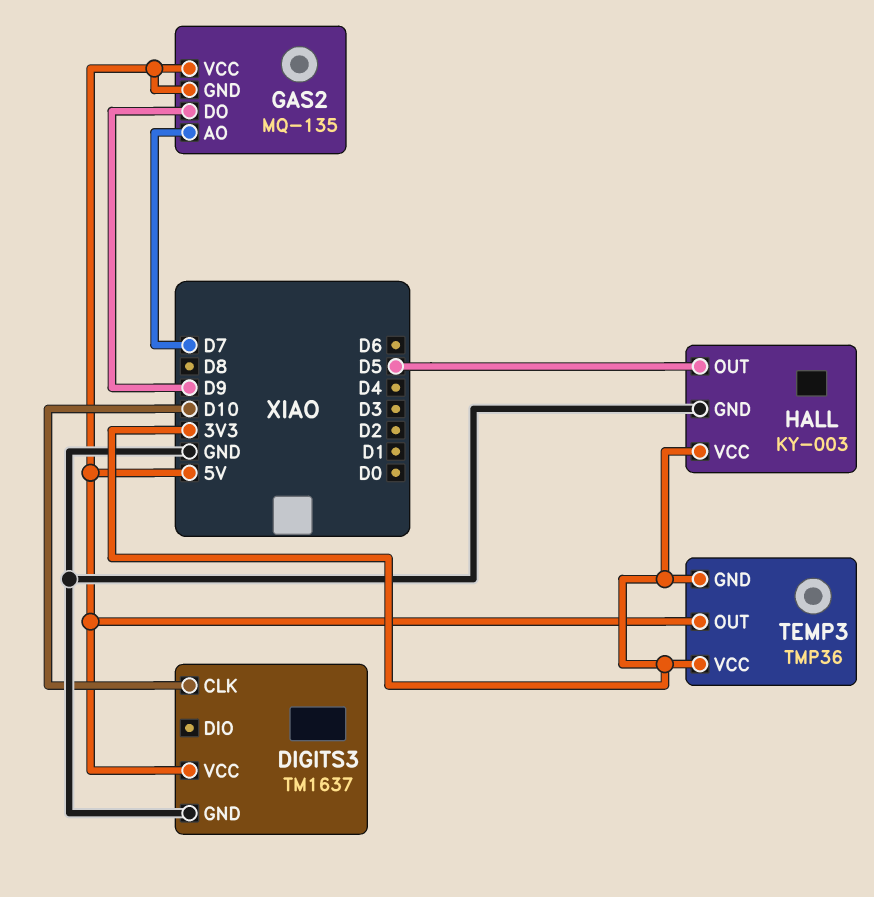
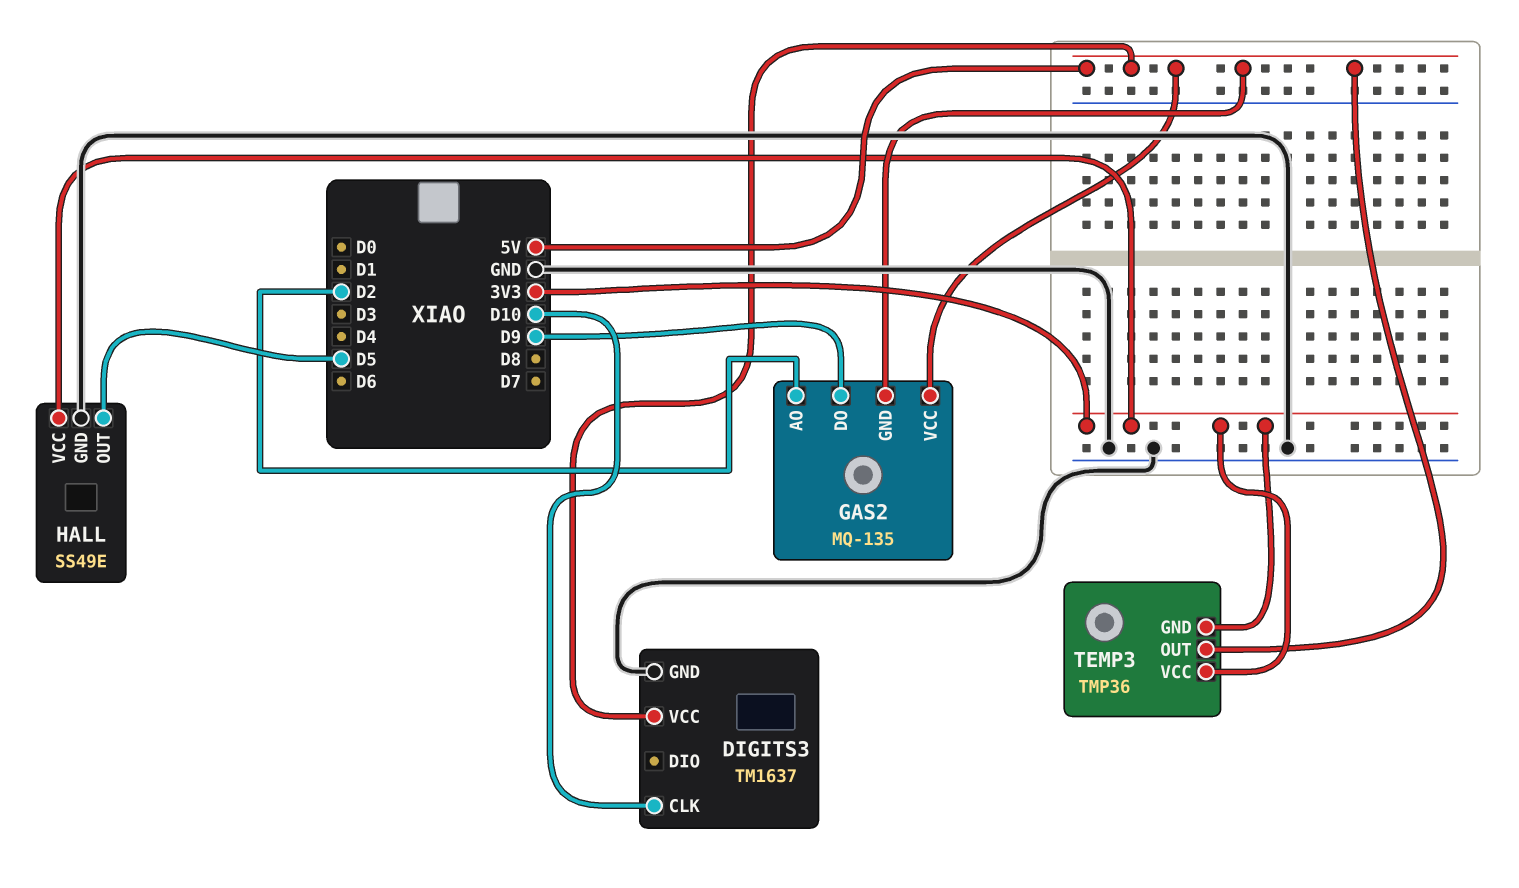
GAS2 pin AO: D7 -> D2
HALL: KY-003 -> SS49E

